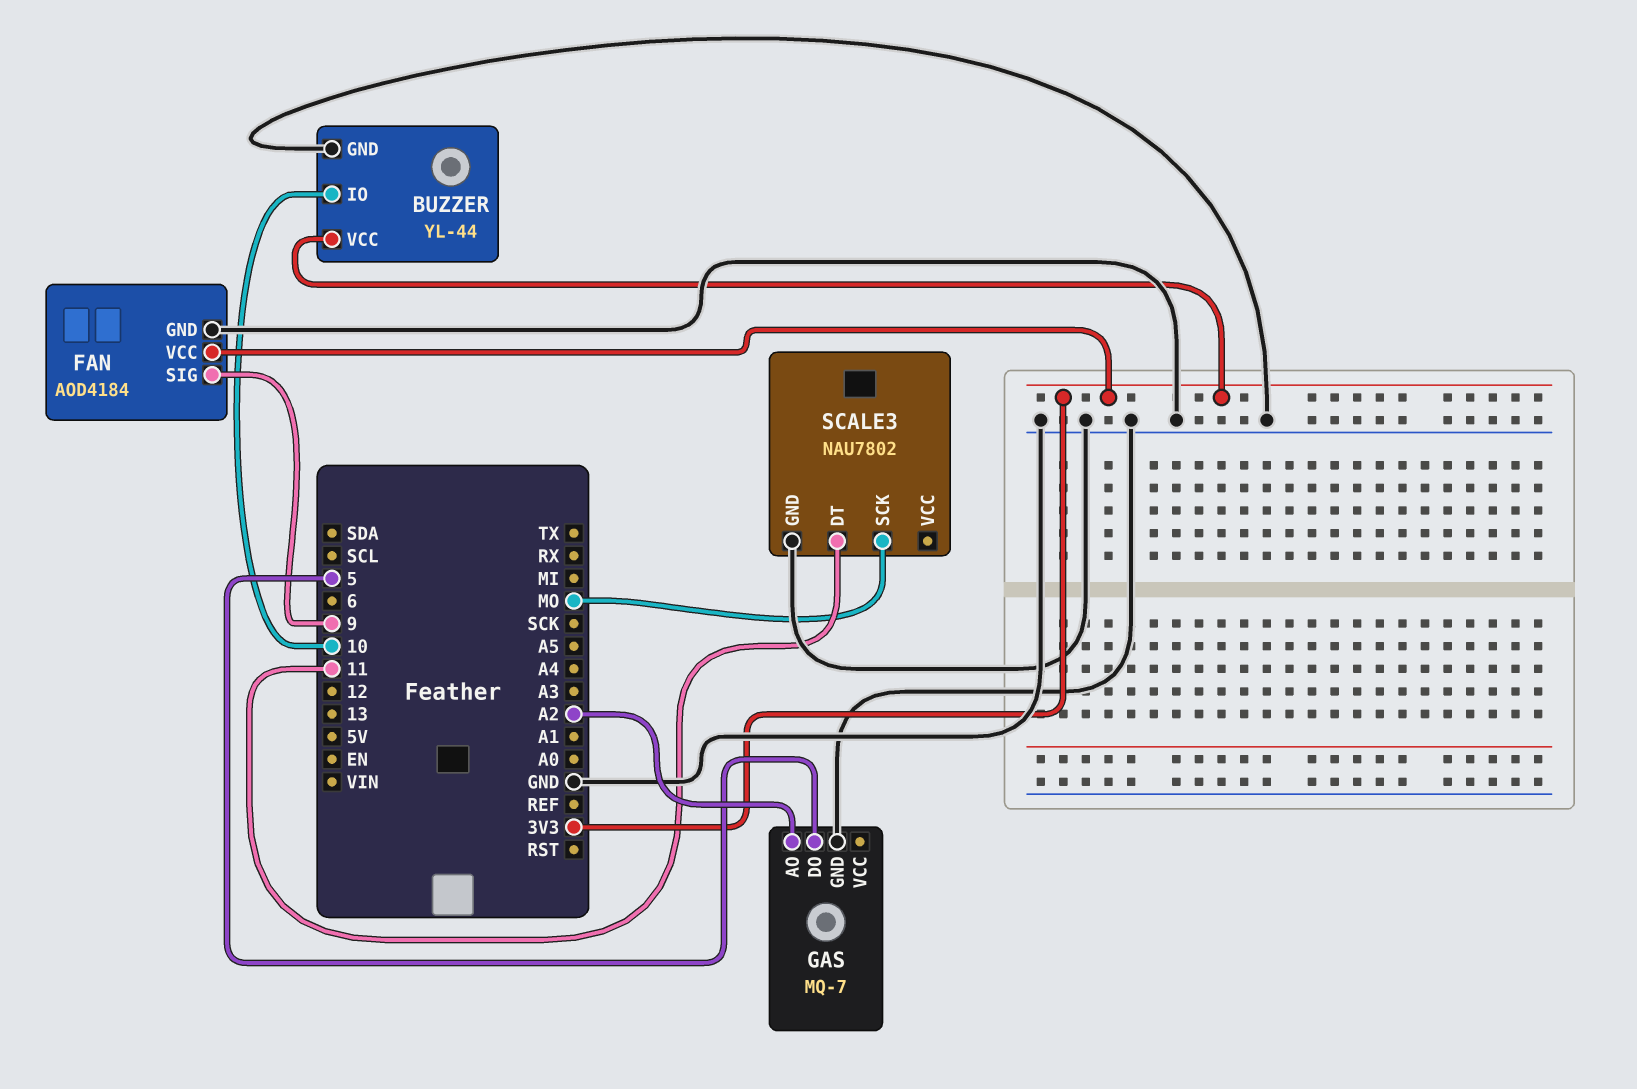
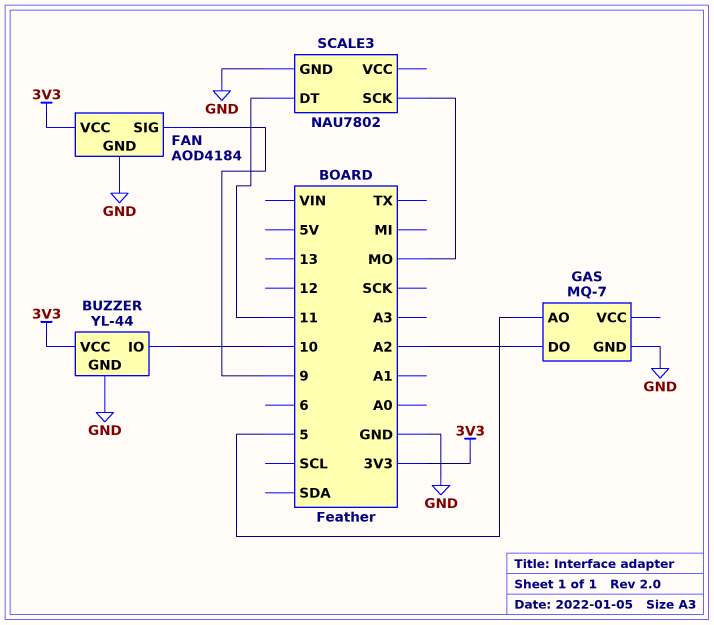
GAS pin AO: A2 -> 5
GAS pin DO: 5 -> A2

